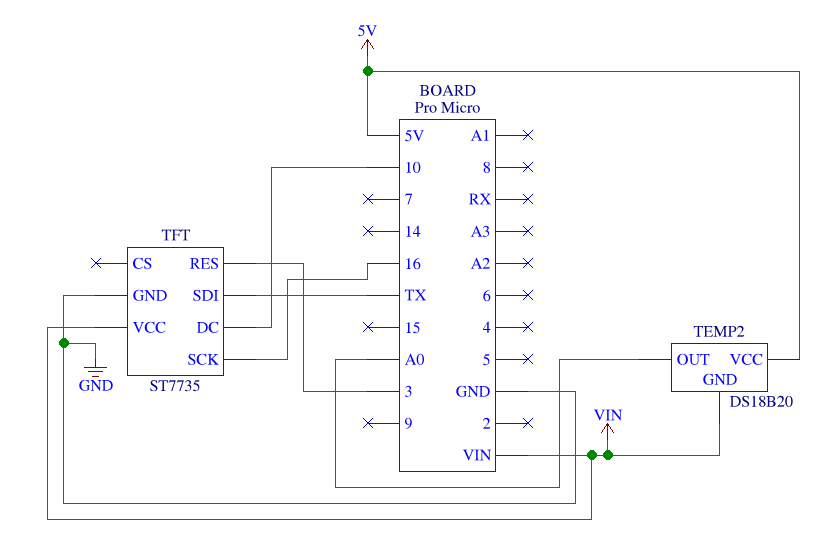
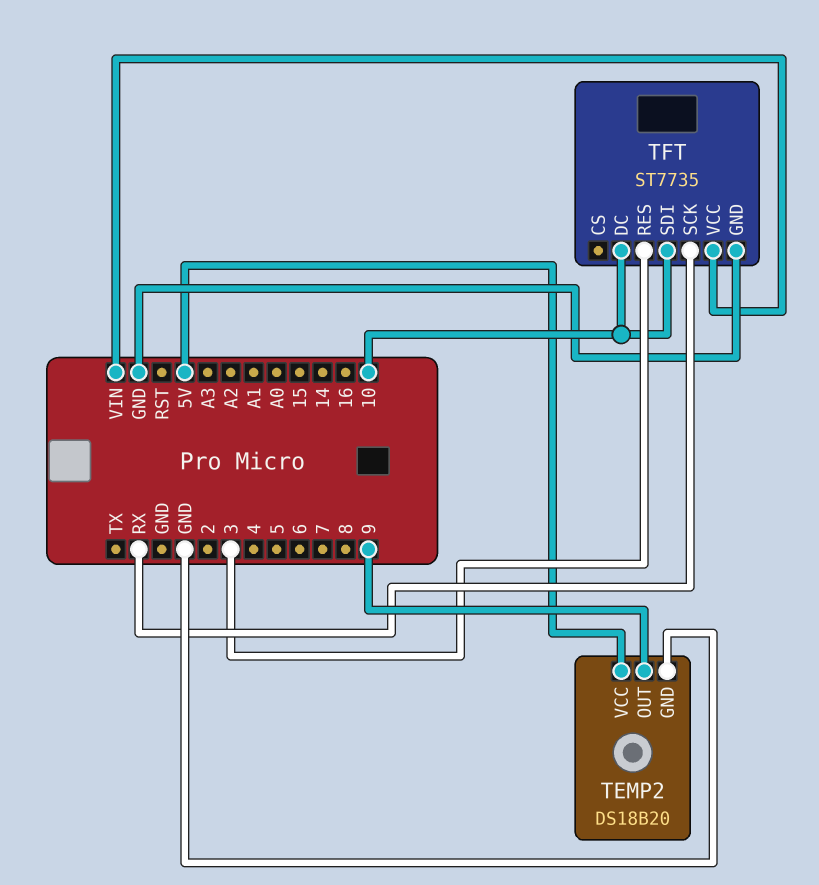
TEMP2 pin GND: VIN -> GND
TEMP2 pin OUT: A0 -> 9
TFT pin SCK: 16 -> RX
TFT pin SDI: TX -> 10

